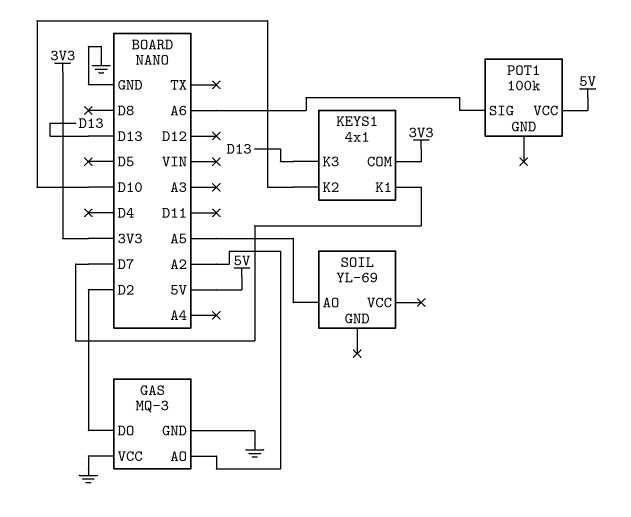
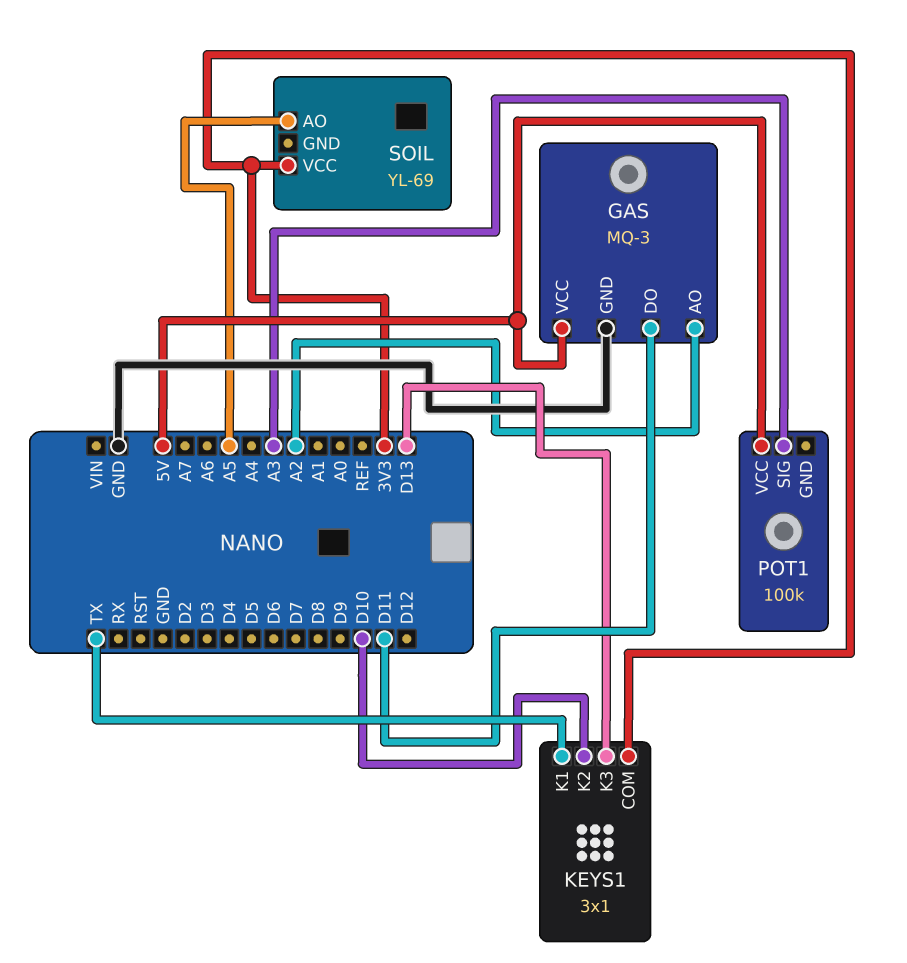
GAS pin DO: D2 -> D11
GAS pin VCC: GND -> 5V
KEYS1: 4x1 -> 3x1
KEYS1 pin K1: D7 -> TX
POT1 pin SIG: A6 -> A3
SOIL pin VCC: none -> 3V3

